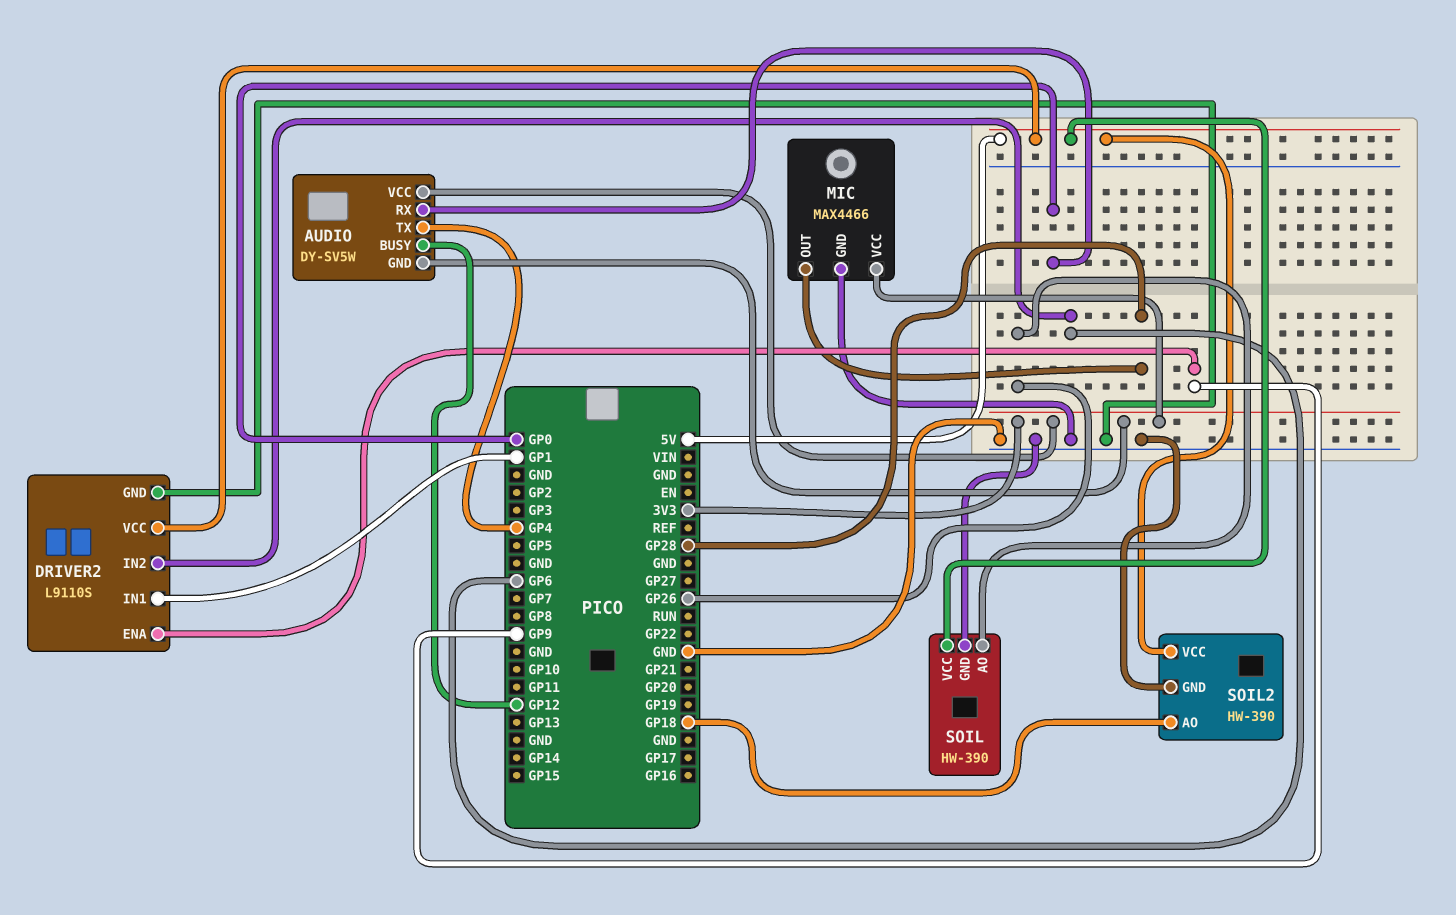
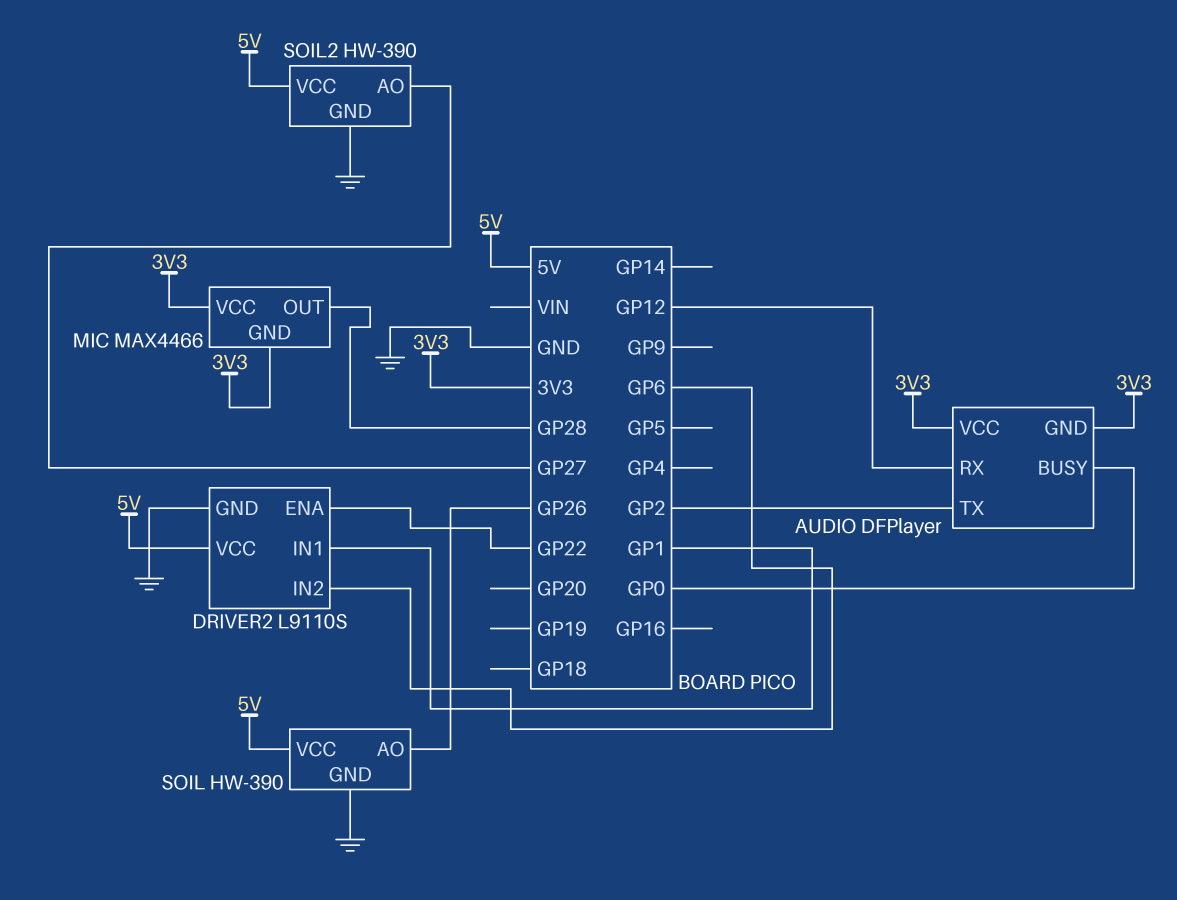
AUDIO: DY-SV5W -> DFPlayer
AUDIO pin BUSY: GP12 -> GP0
AUDIO pin RX: GP0 -> GP12
AUDIO pin TX: GP4 -> GP2
DRIVER2 pin ENA: GP9 -> GP22
MIC pin GND: GND -> 3V3
SOIL2 pin AO: GP18 -> GP27

